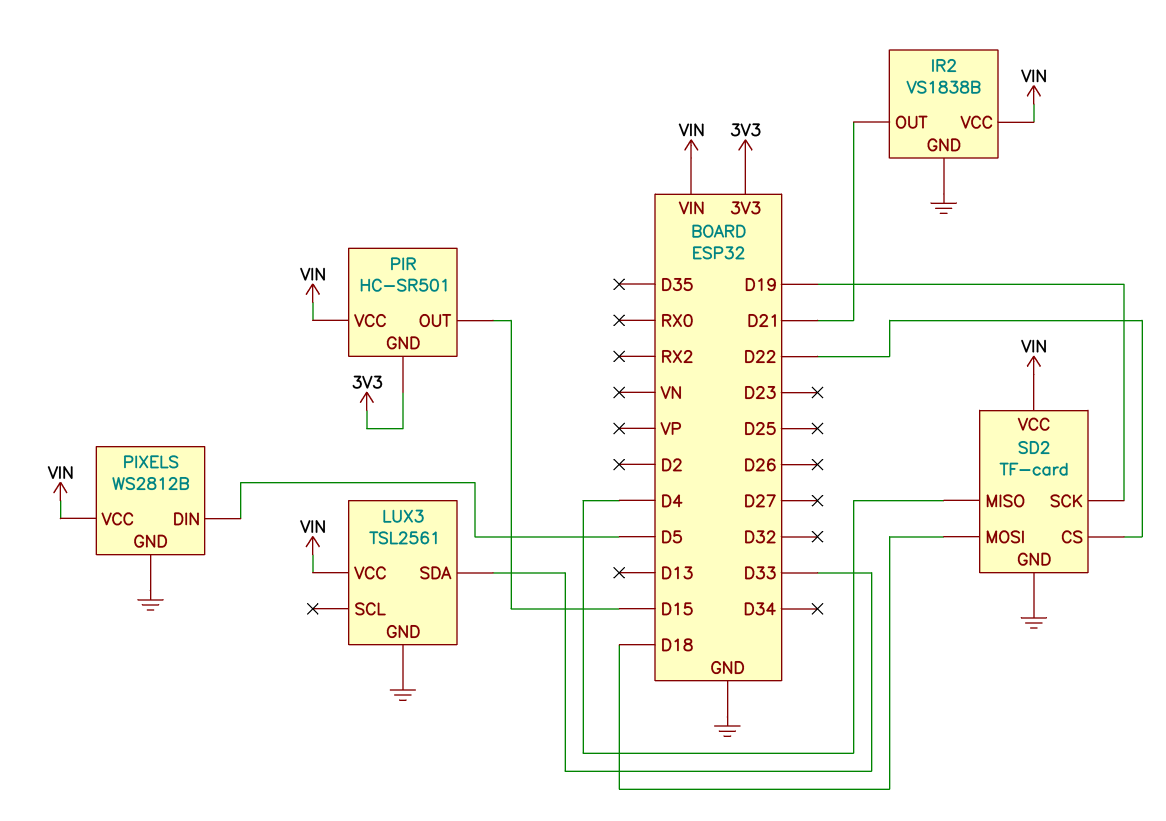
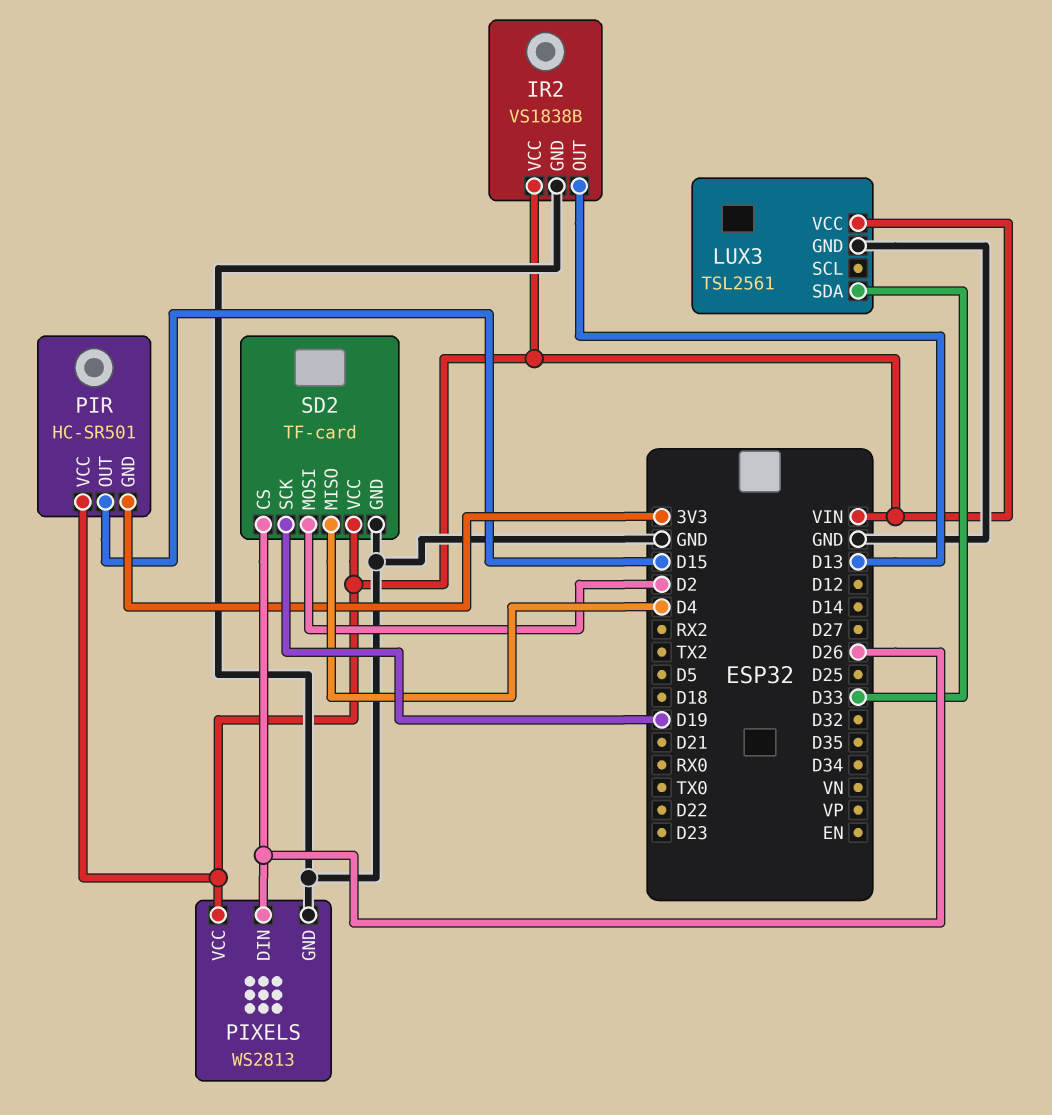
IR2 pin OUT: D21 -> D13
PIXELS: WS2812B -> WS2813
PIXELS pin DIN: D5 -> D26
SD2 pin CS: D22 -> D26
SD2 pin MOSI: D18 -> D2

